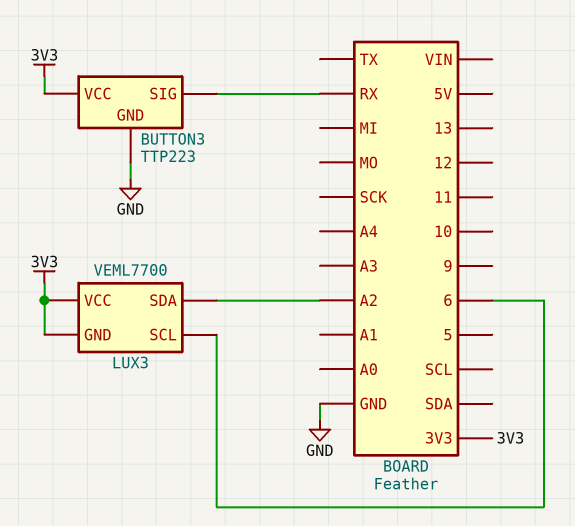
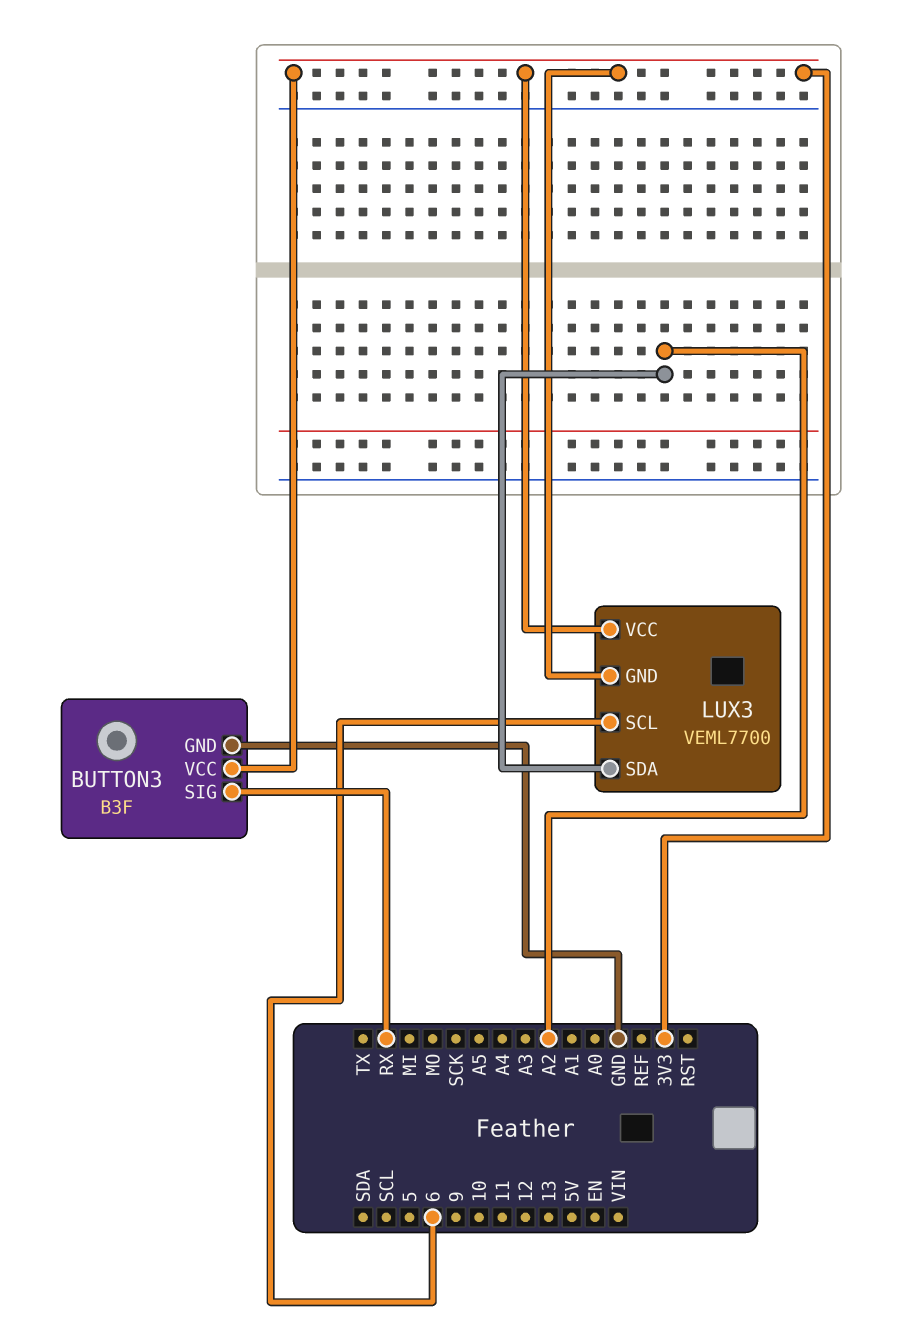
BUTTON3: TTP223 -> B3F

